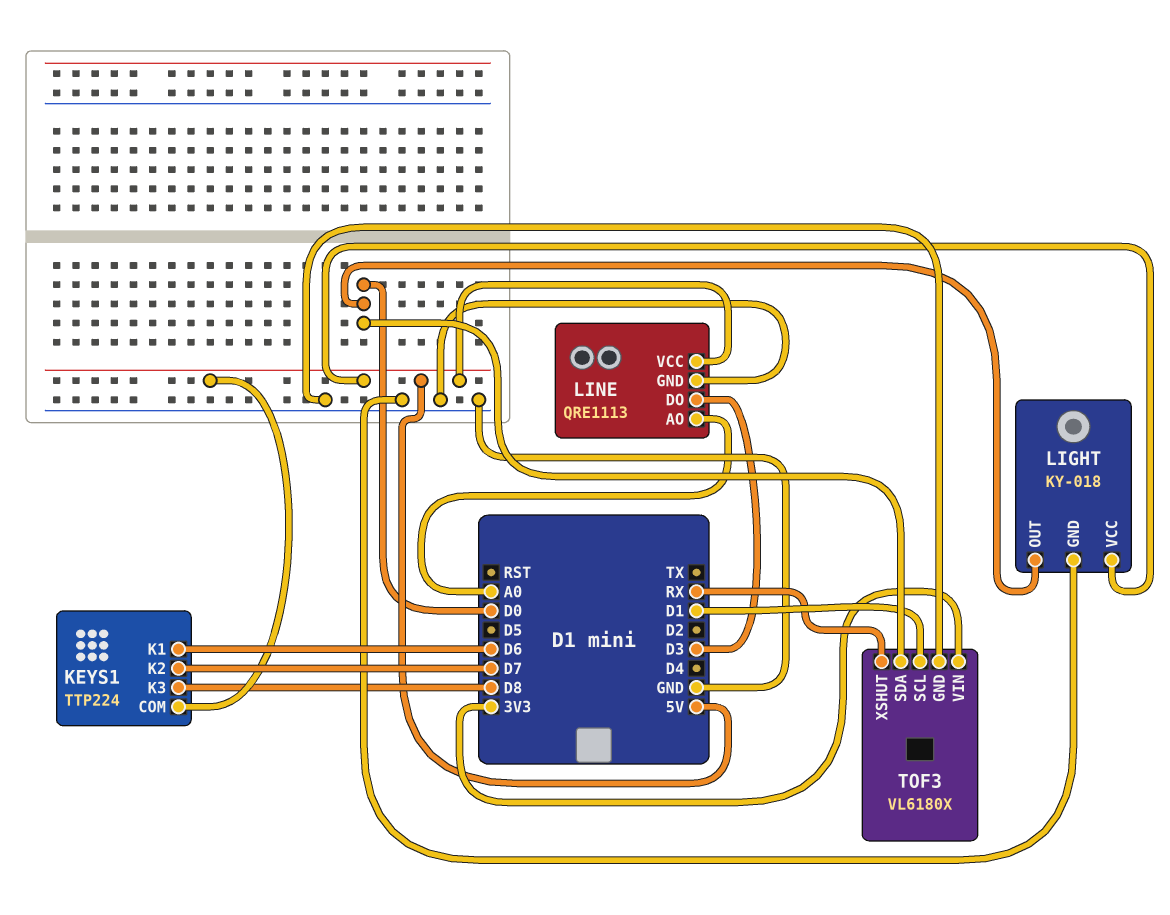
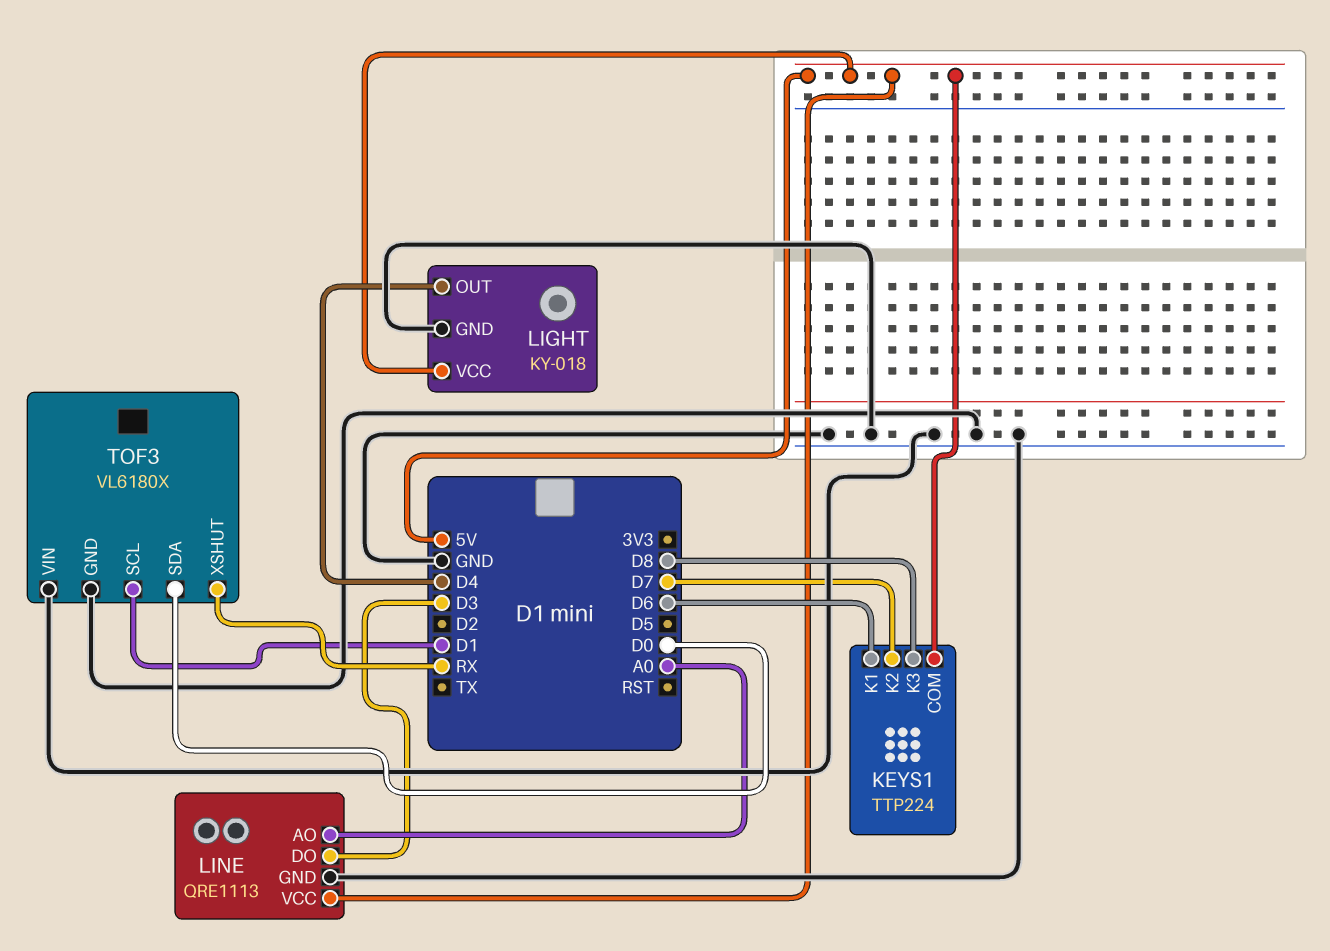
LIGHT pin OUT: D0 -> D4
TOF3 pin VIN: 3V3 -> GND

